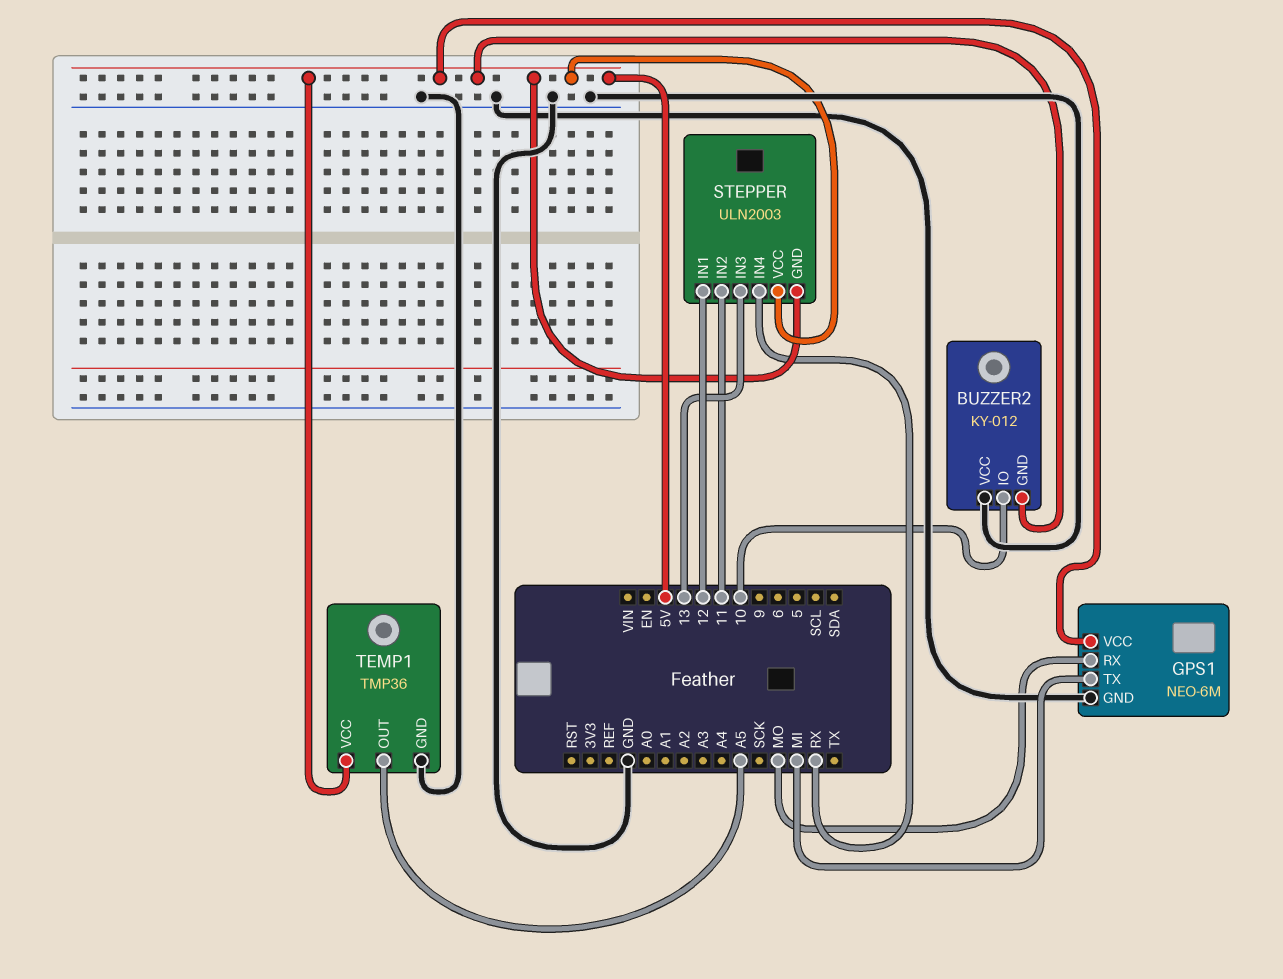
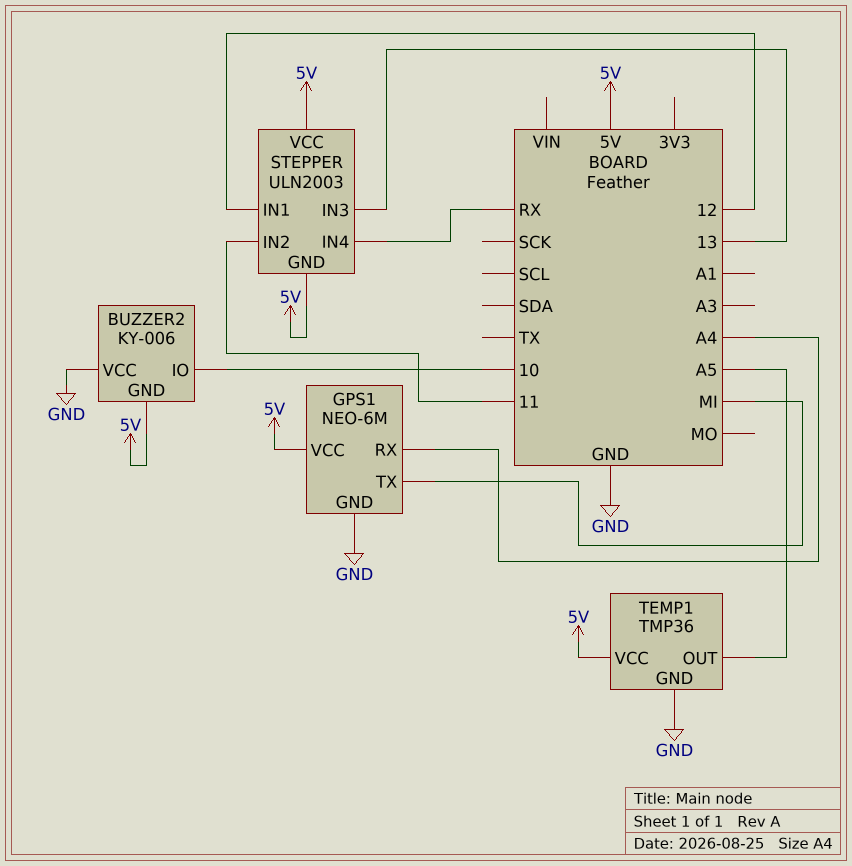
BUZZER2: KY-012 -> KY-006
GPS1 pin RX: MO -> A4

